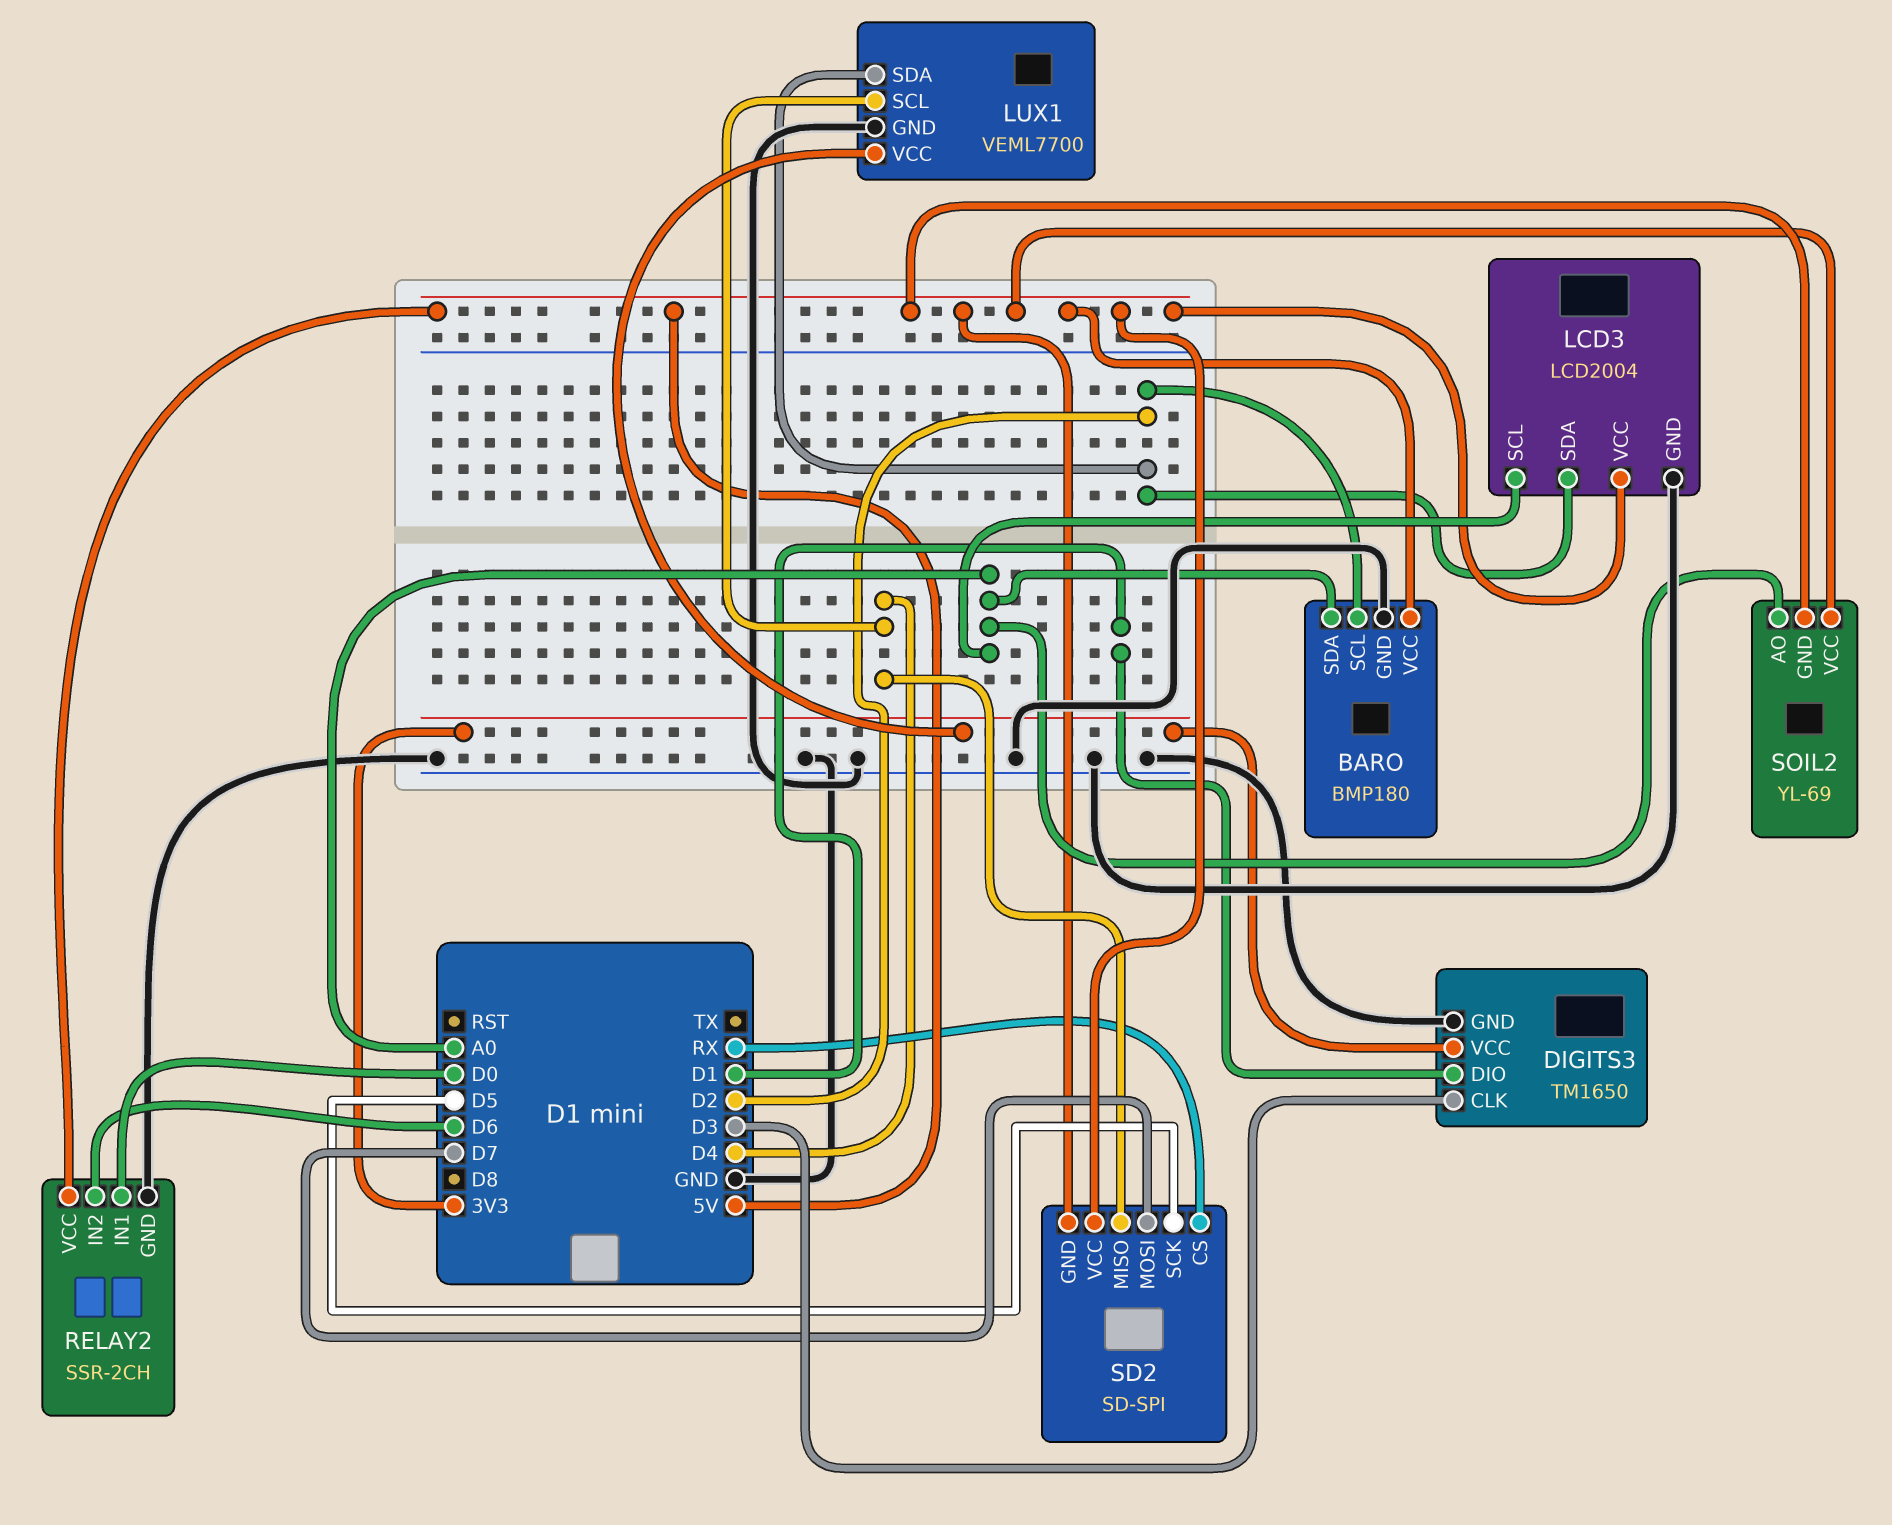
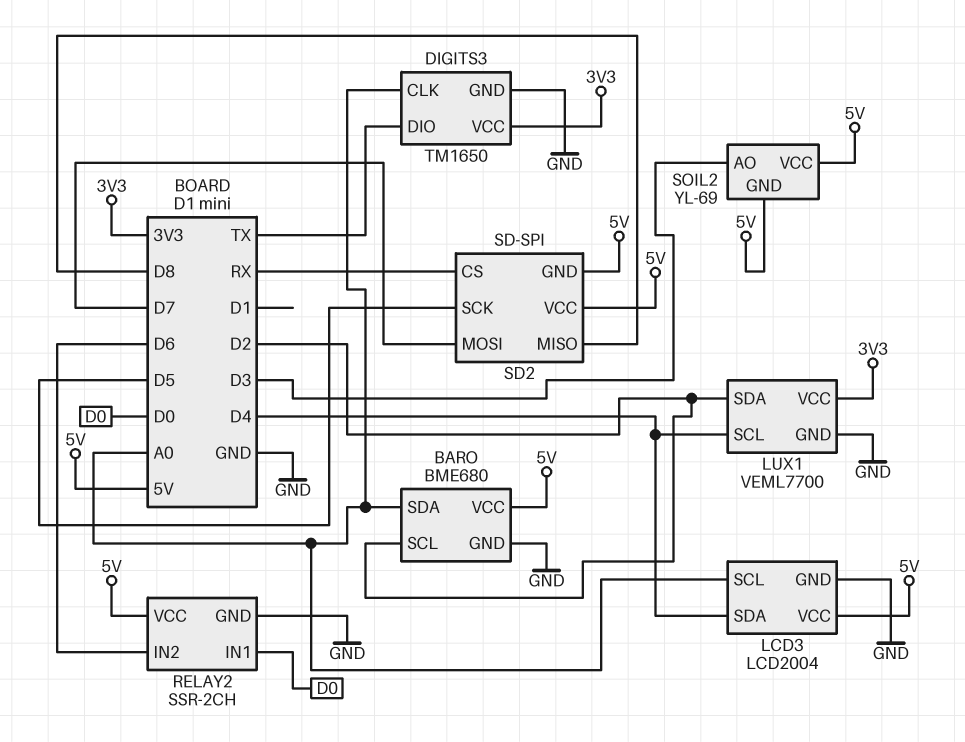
BARO: BMP180 -> BME680
DIGITS3 pin CLK: D3 -> A0
DIGITS3 pin DIO: D1 -> TX
LCD3 pin SDA: D2 -> D4
SD2 pin MISO: D4 -> D8
SOIL2 pin AO: A0 -> D3

